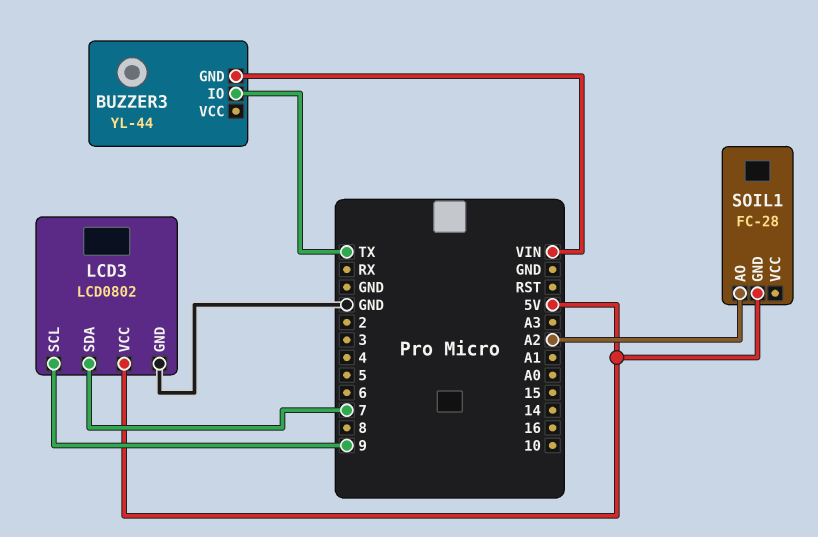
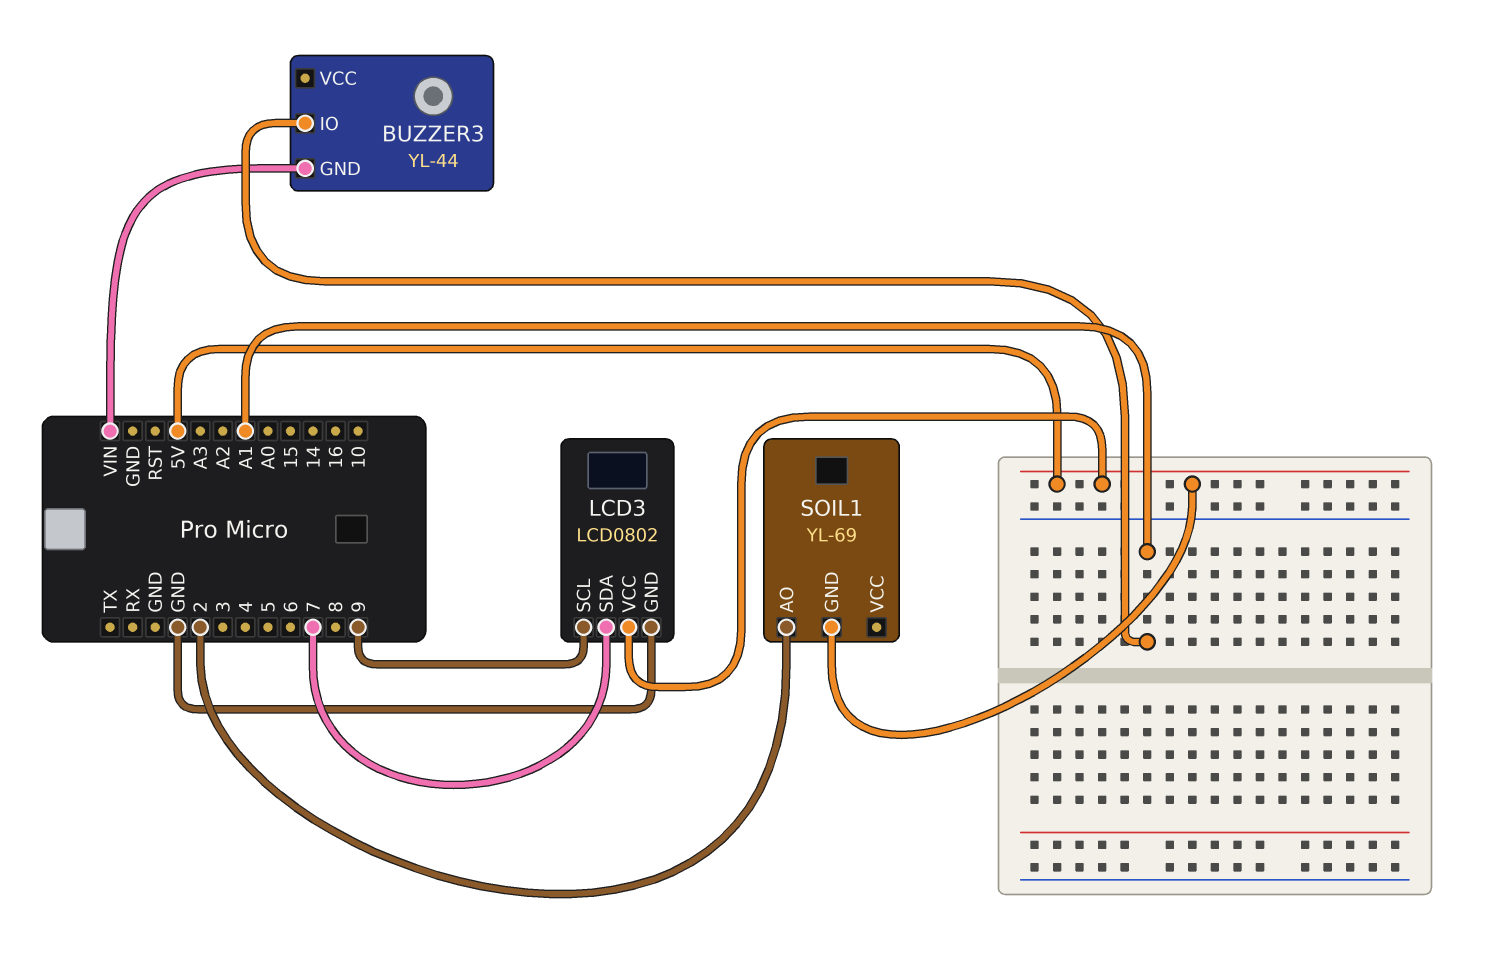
BUZZER3 pin IO: TX -> A1
SOIL1: FC-28 -> YL-69
SOIL1 pin AO: A2 -> 2

